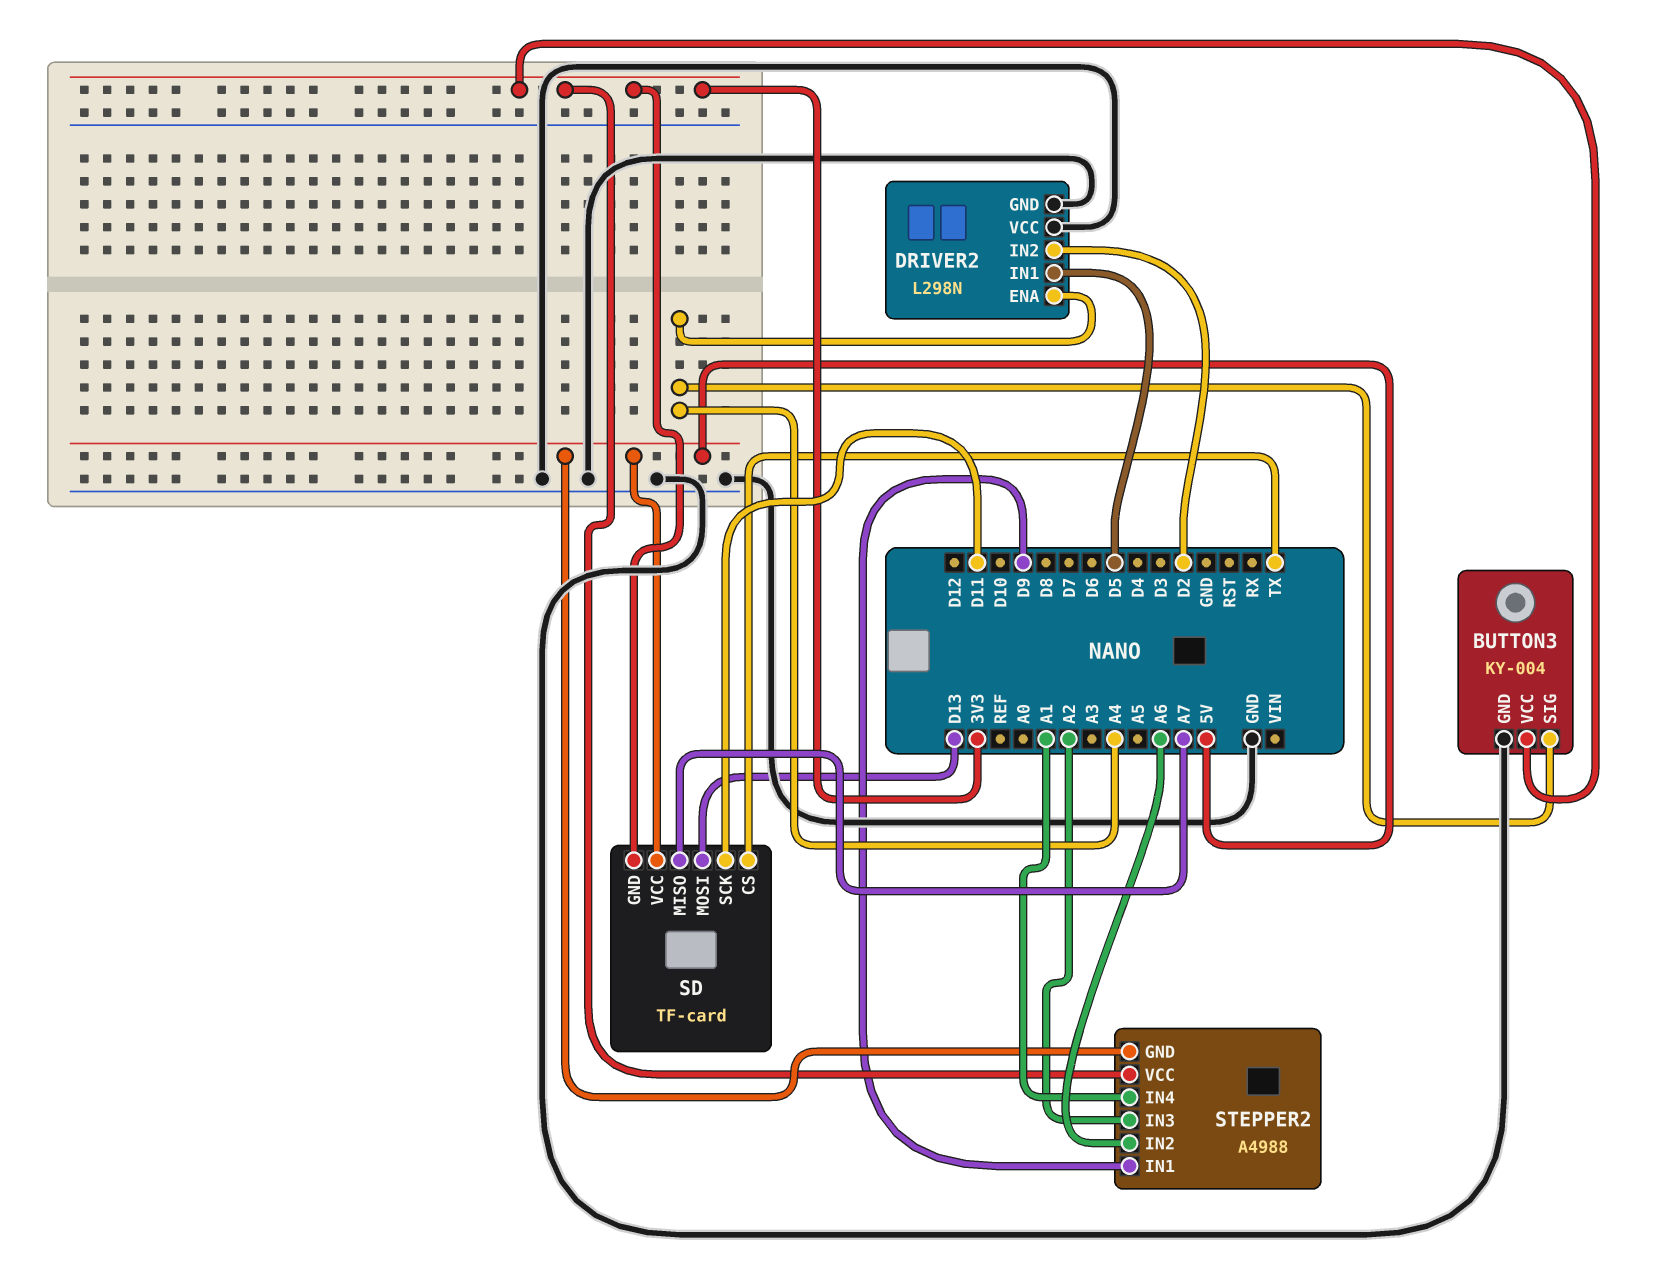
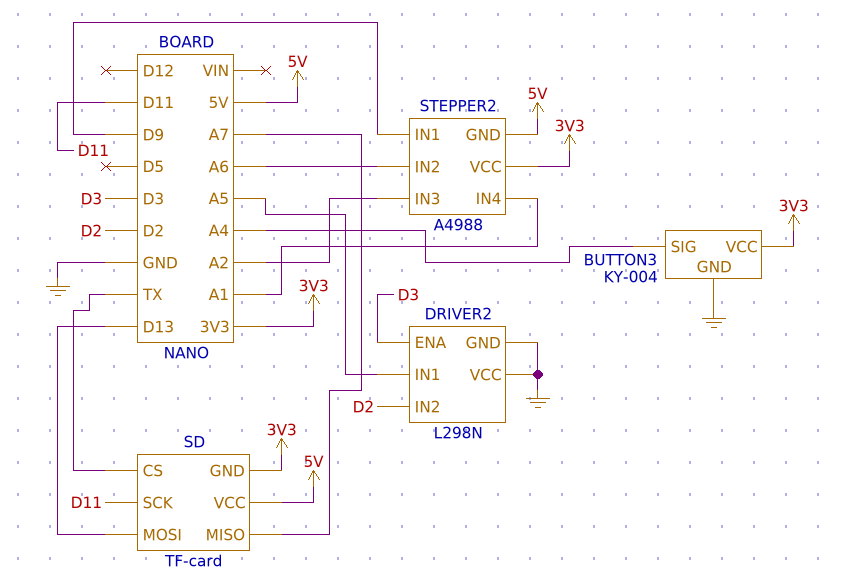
DRIVER2 pin ENA: A4 -> D3
DRIVER2 pin IN1: D5 -> A5

